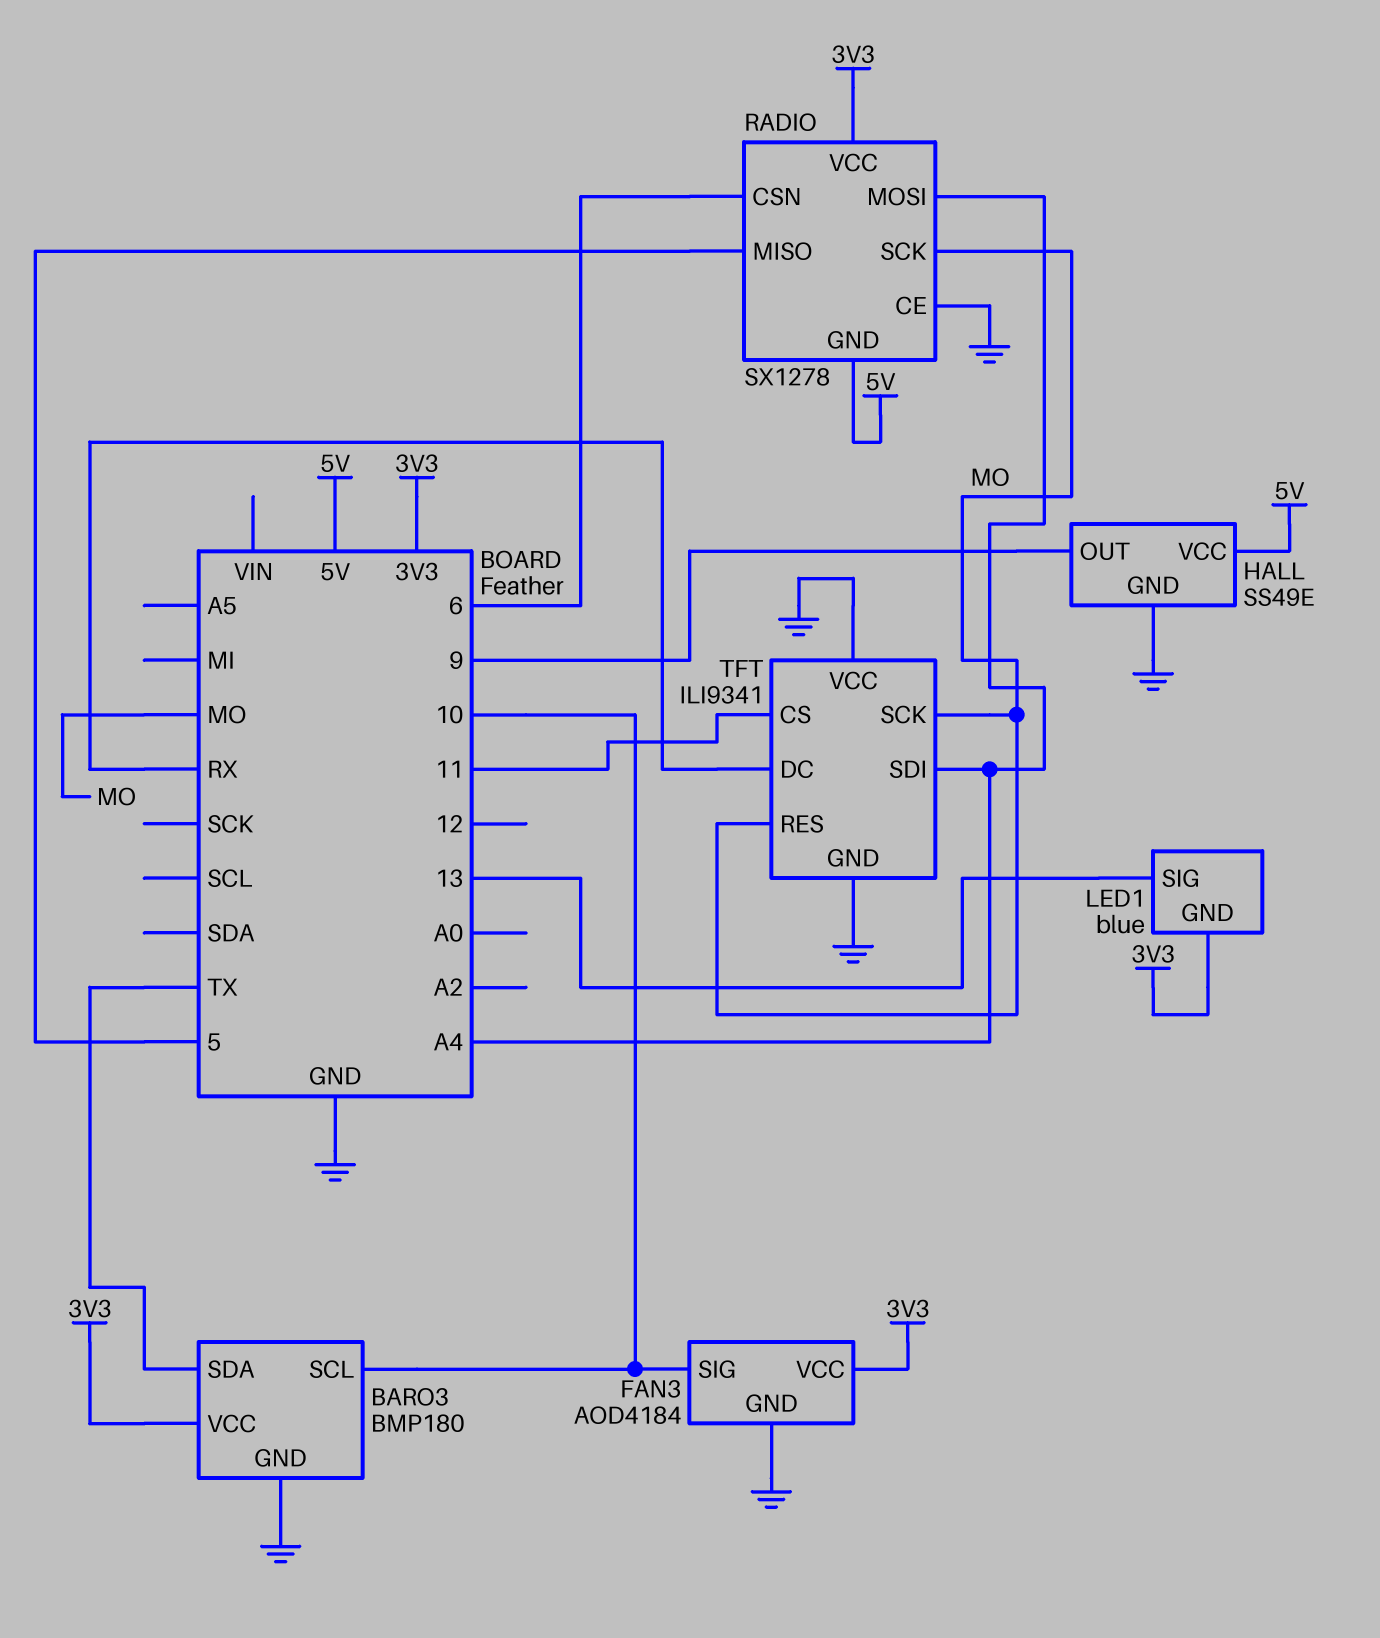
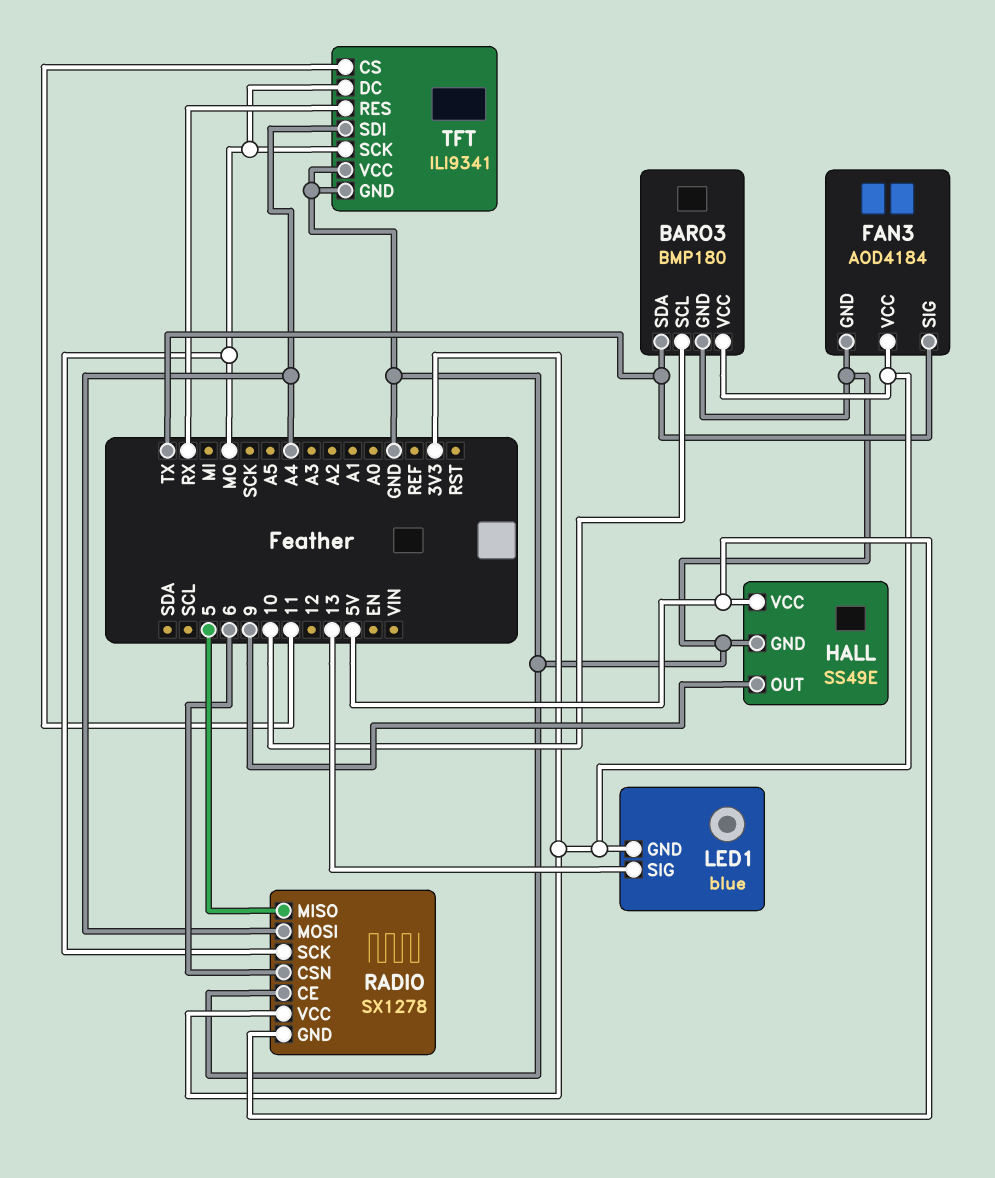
FAN3 pin SIG: 10 -> TX
TFT pin DC: RX -> MO
TFT pin RES: MO -> RX

